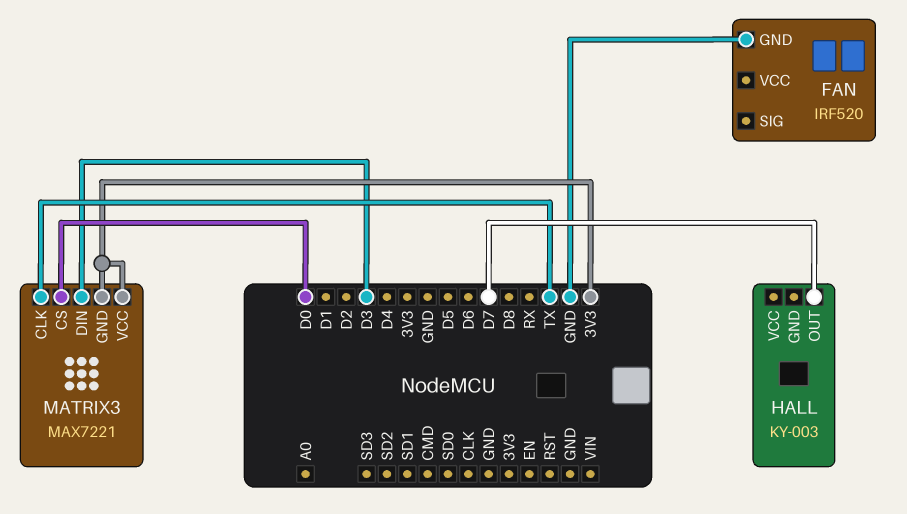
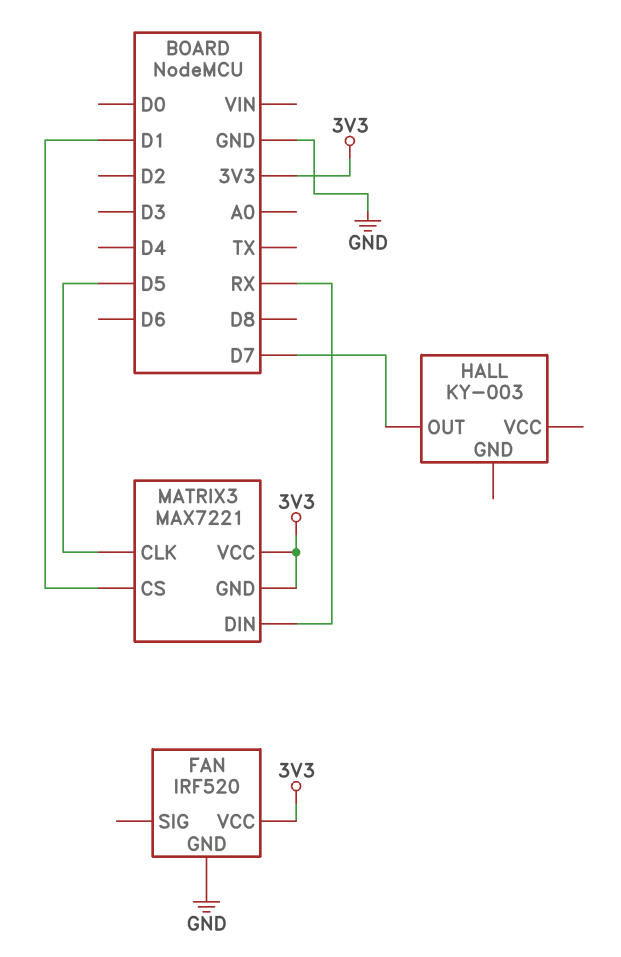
FAN pin VCC: none -> 3V3
MATRIX3 pin CLK: TX -> D5
MATRIX3 pin CS: D0 -> D1
MATRIX3 pin DIN: D3 -> RX

